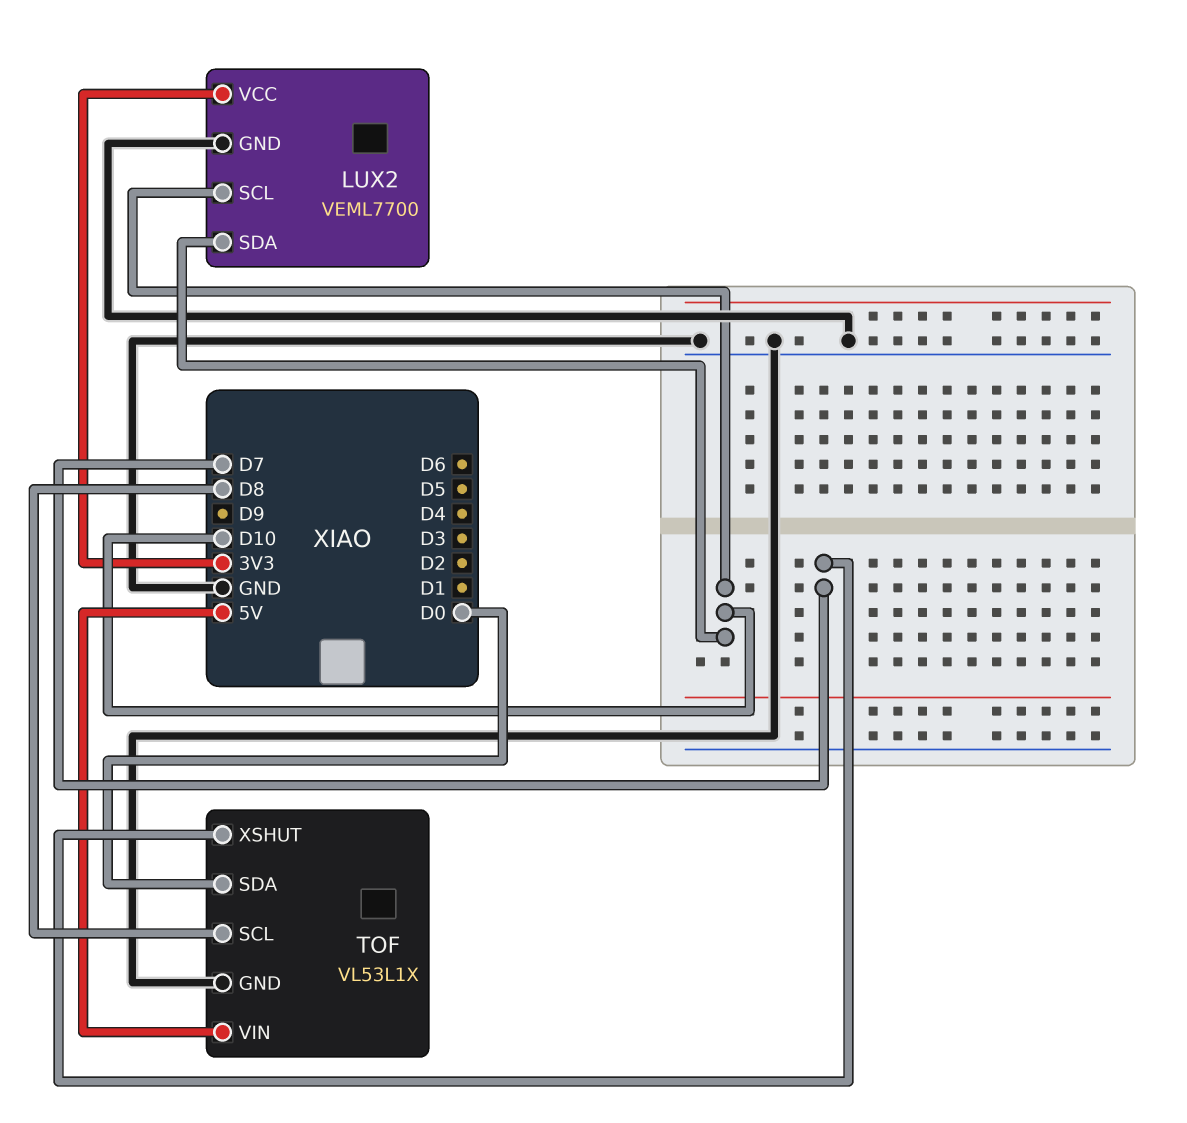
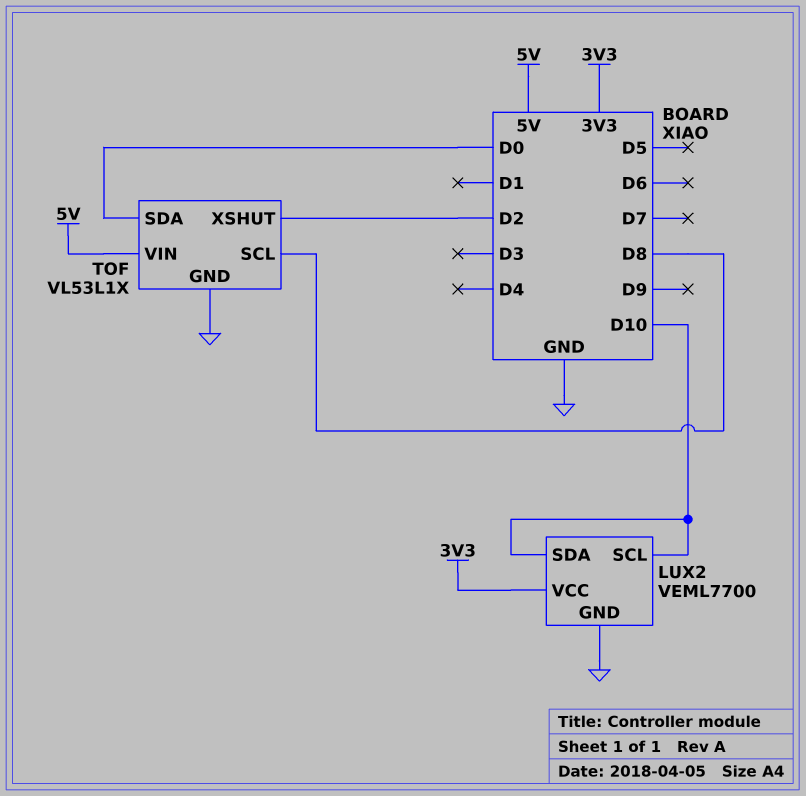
TOF pin XSHUT: D7 -> D2

